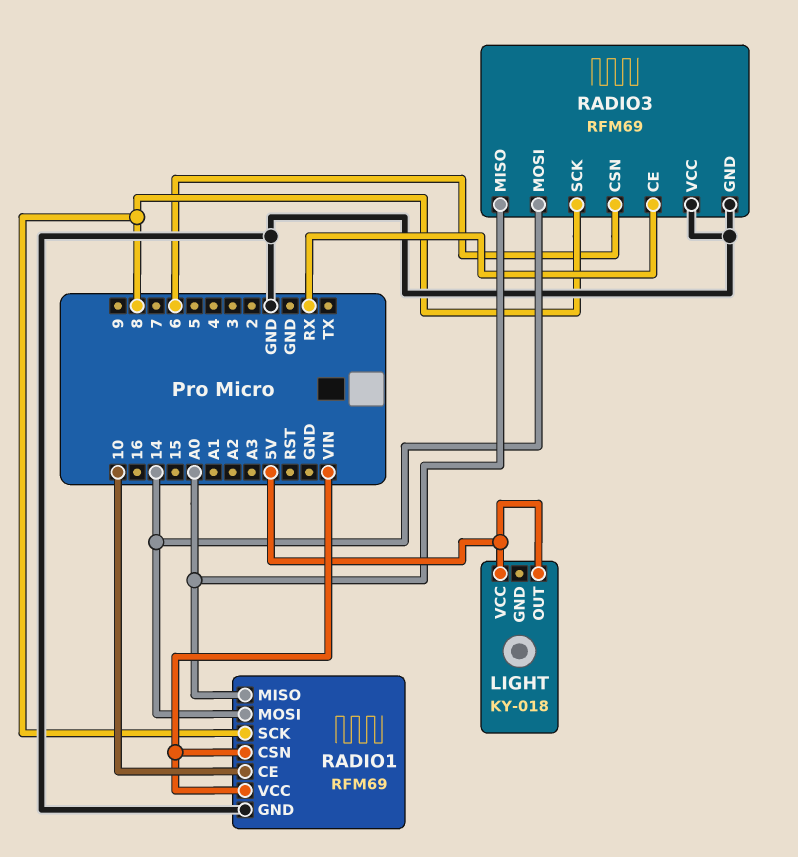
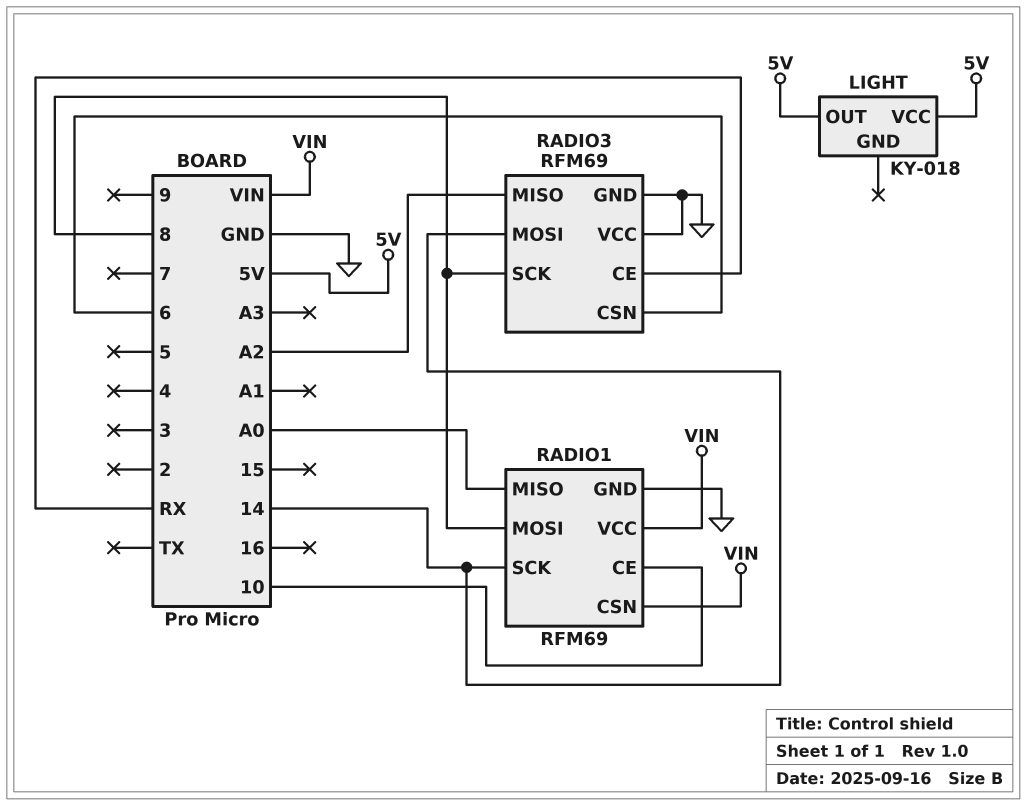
RADIO1 pin MOSI: 14 -> 8
RADIO1 pin SCK: 8 -> 14
RADIO3 pin MISO: A0 -> A2

